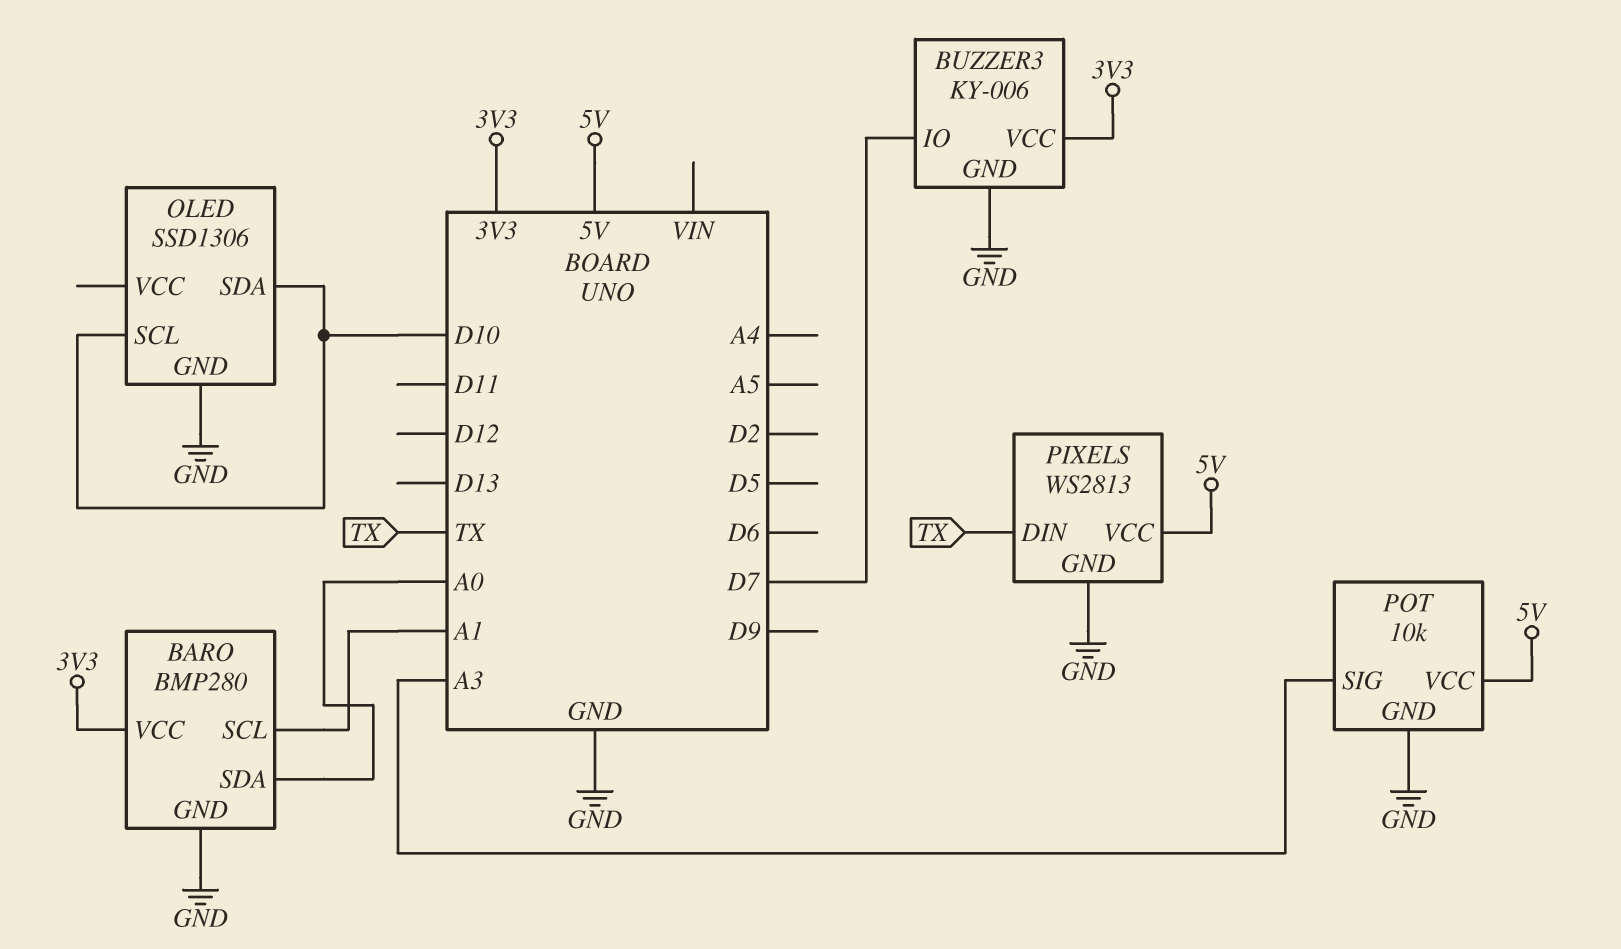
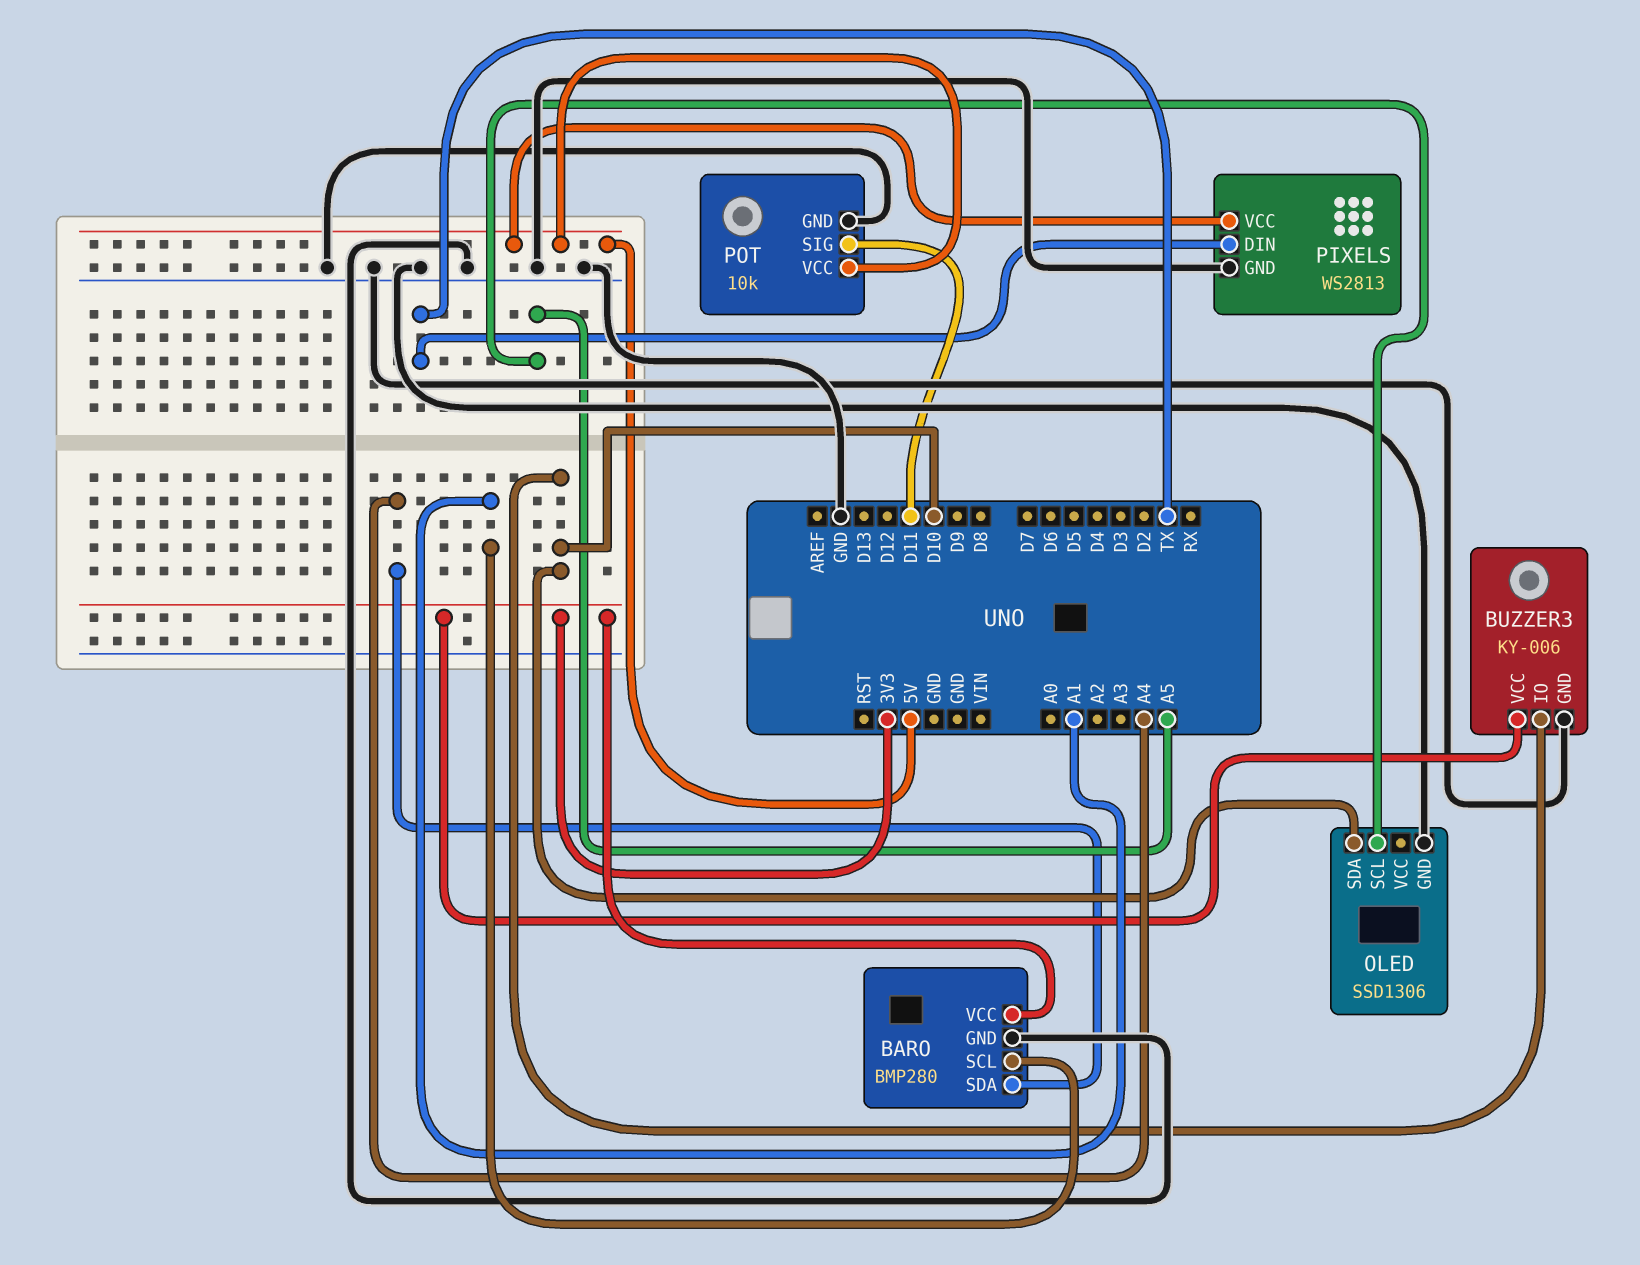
BARO pin SDA: A0 -> A4
BUZZER3 pin IO: D7 -> D10
OLED pin SCL: D10 -> A5
POT pin SIG: A3 -> D11

